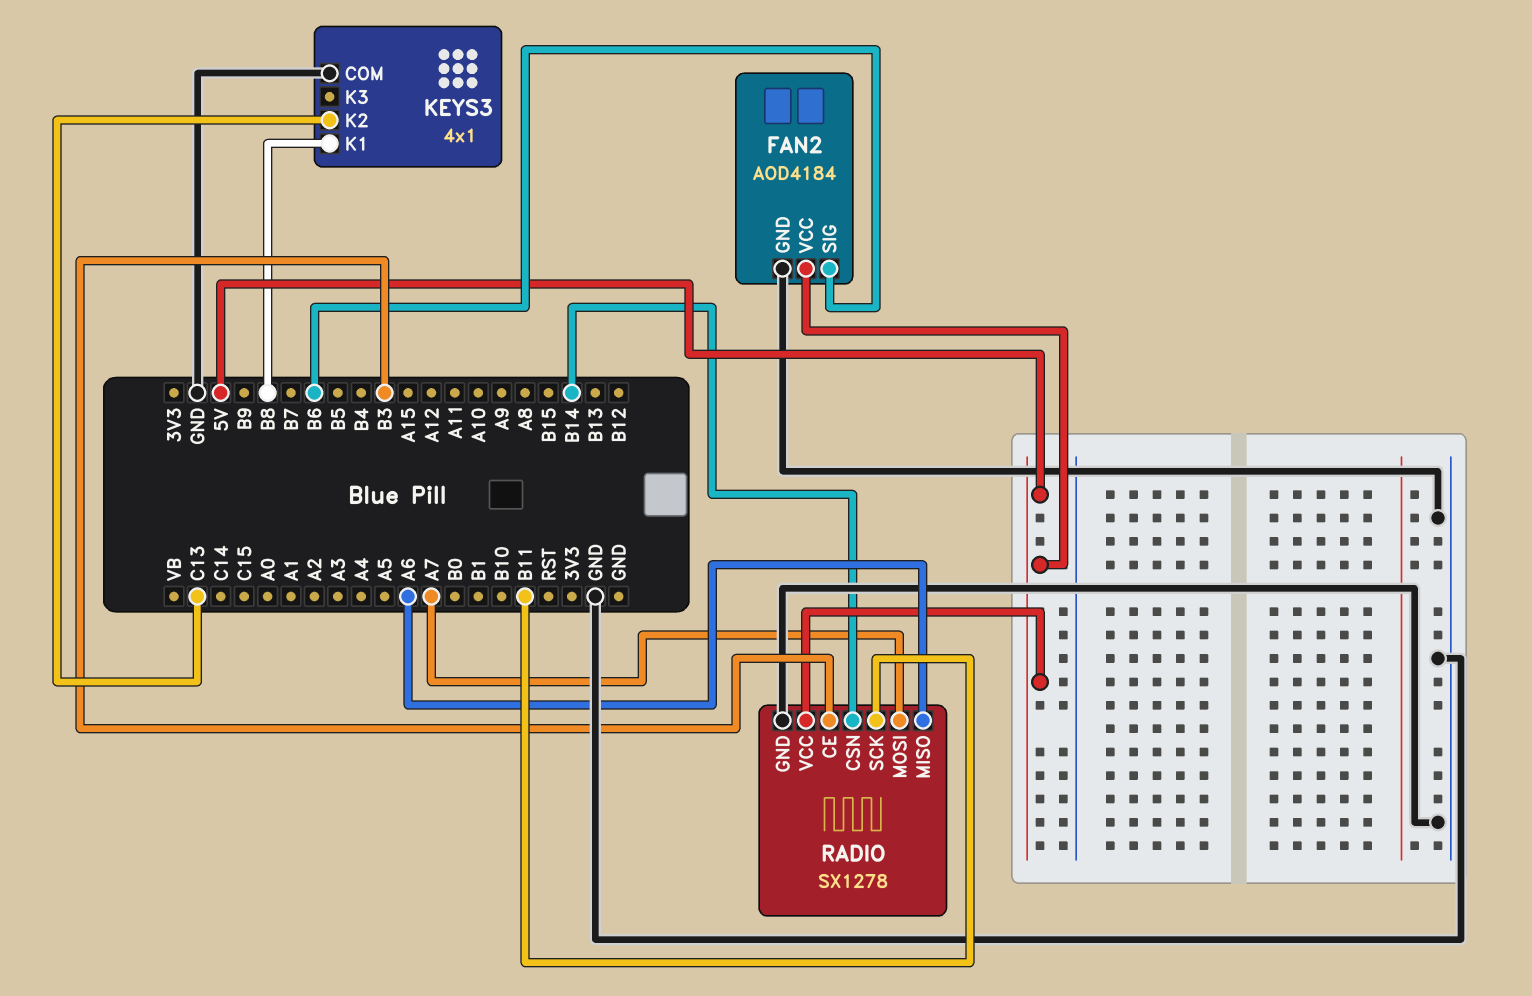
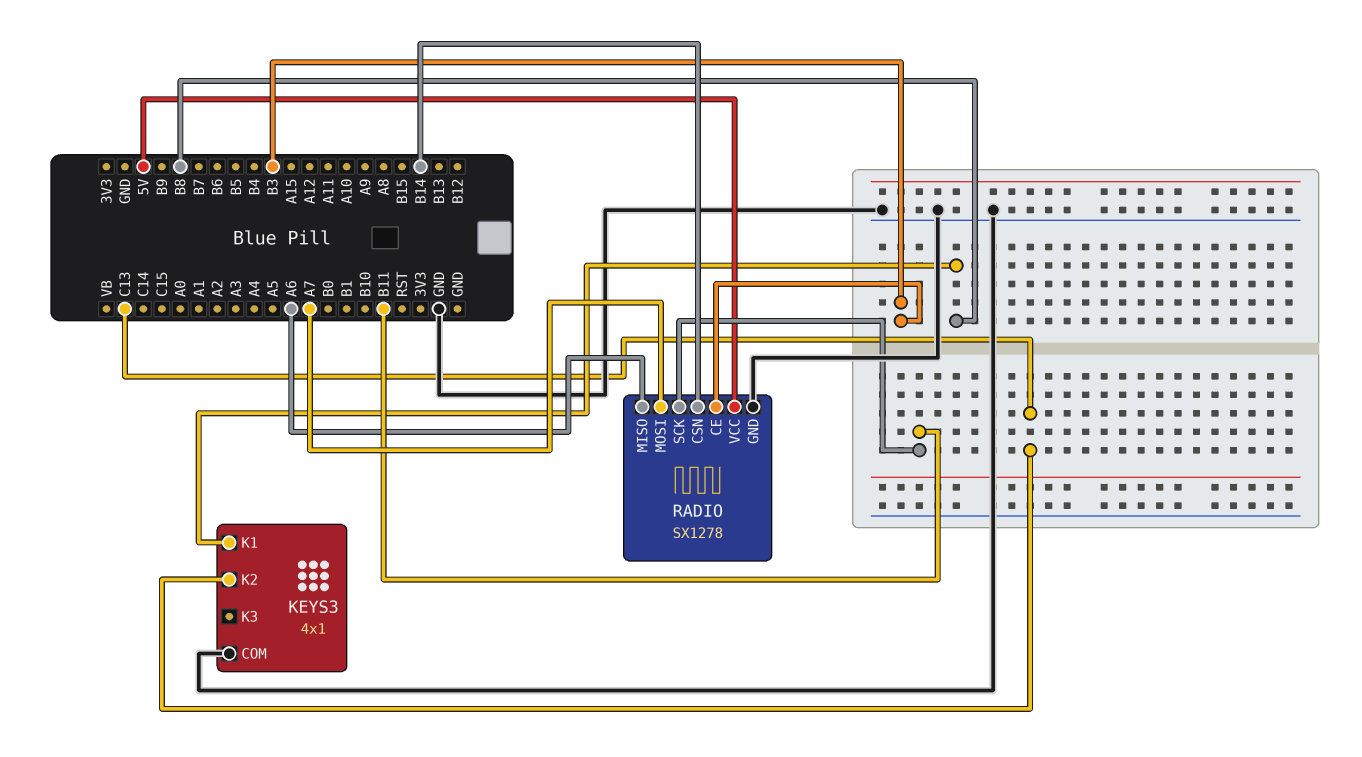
FAN2: AOD4184 -> none
FAN2 pin GND: GND -> none
FAN2 pin SIG: B6 -> none
FAN2 pin VCC: 5V -> none

